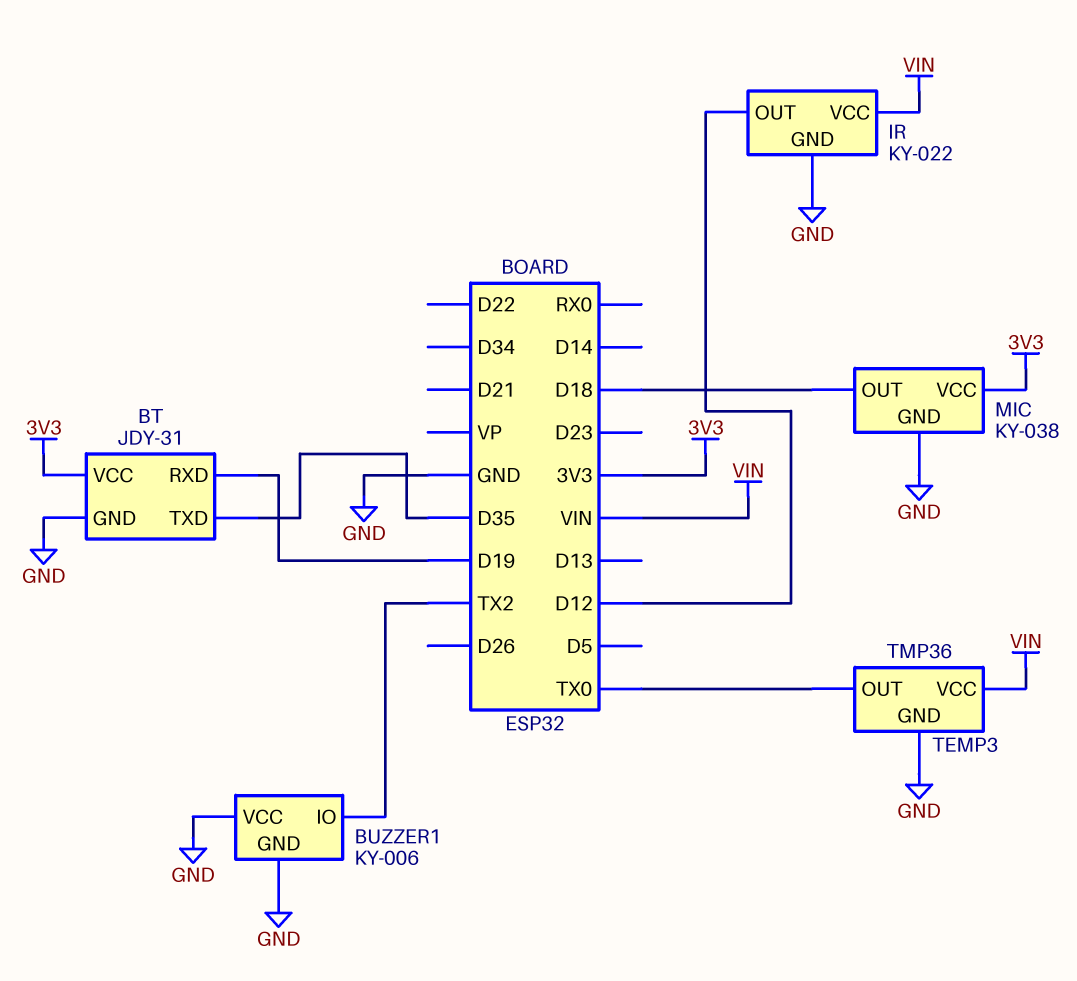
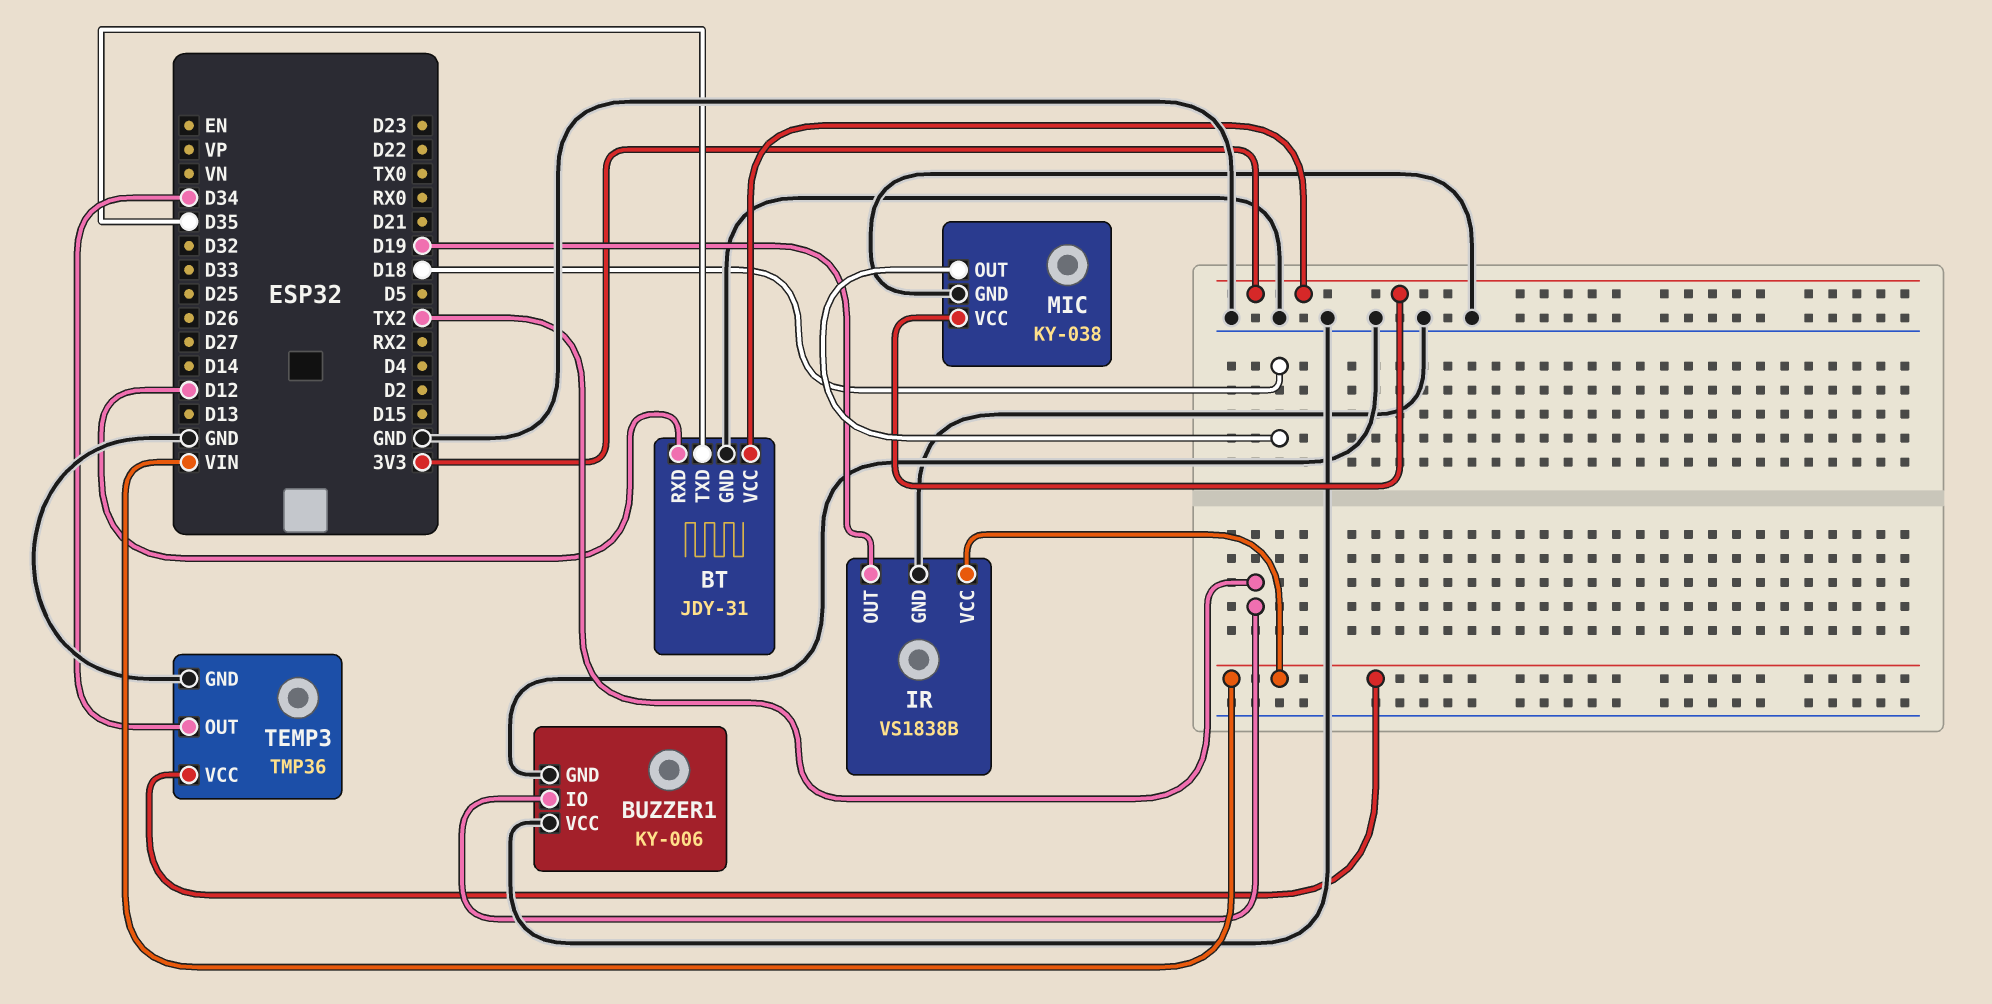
BT pin RXD: D19 -> D12
IR: KY-022 -> VS1838B
IR pin OUT: D12 -> D19
TEMP3 pin OUT: TX0 -> D34

